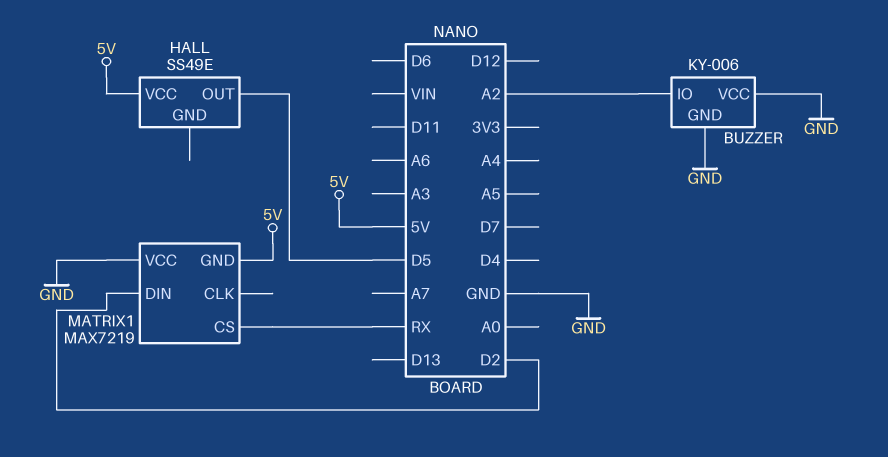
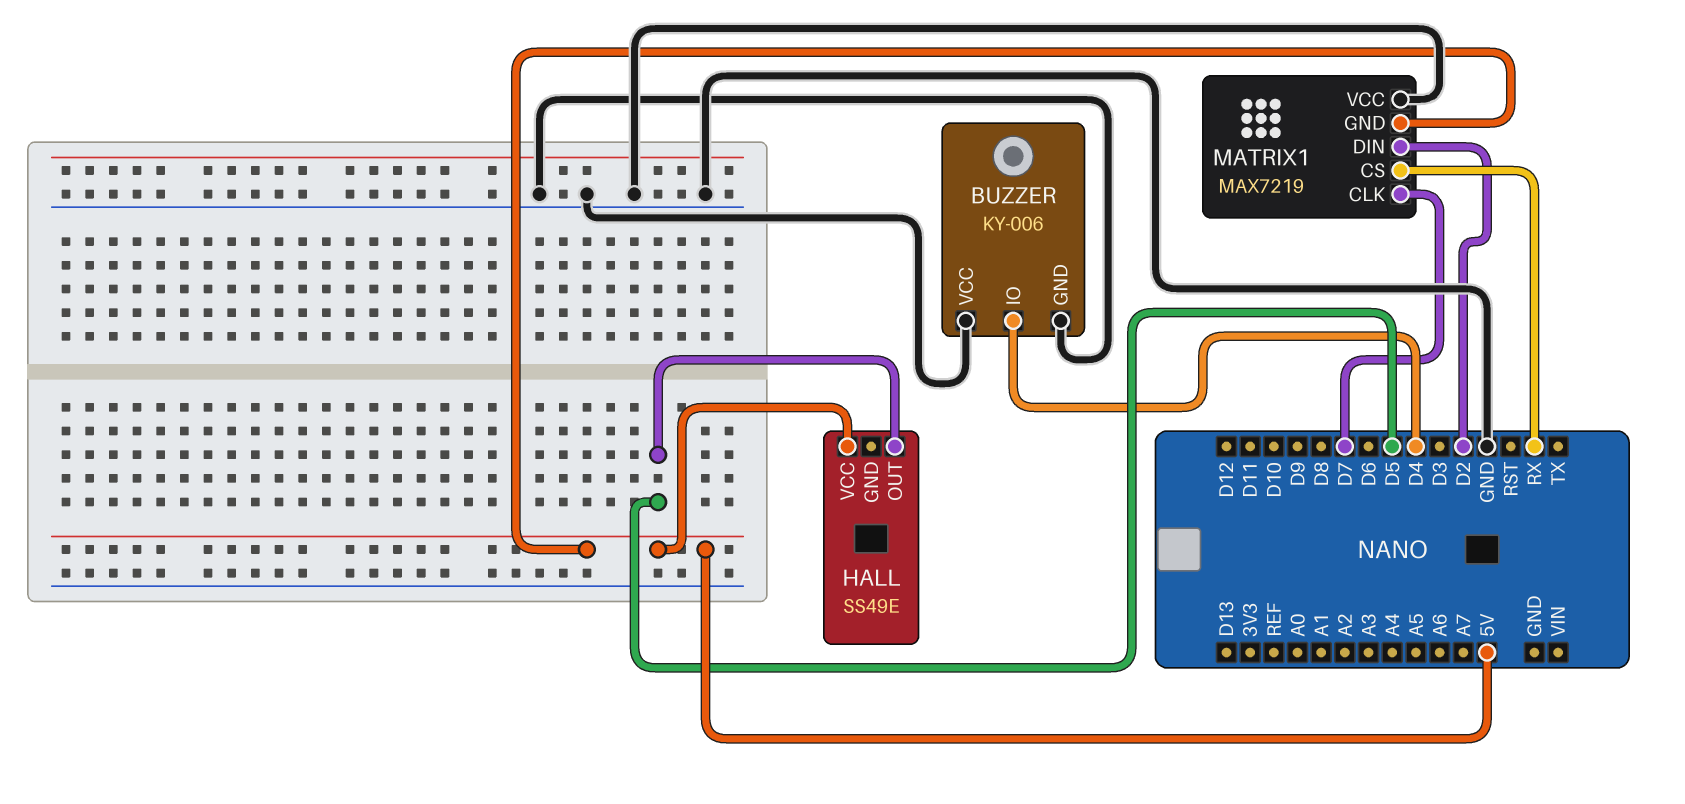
BUZZER pin IO: A2 -> D4
MATRIX1 pin CLK: none -> D7

